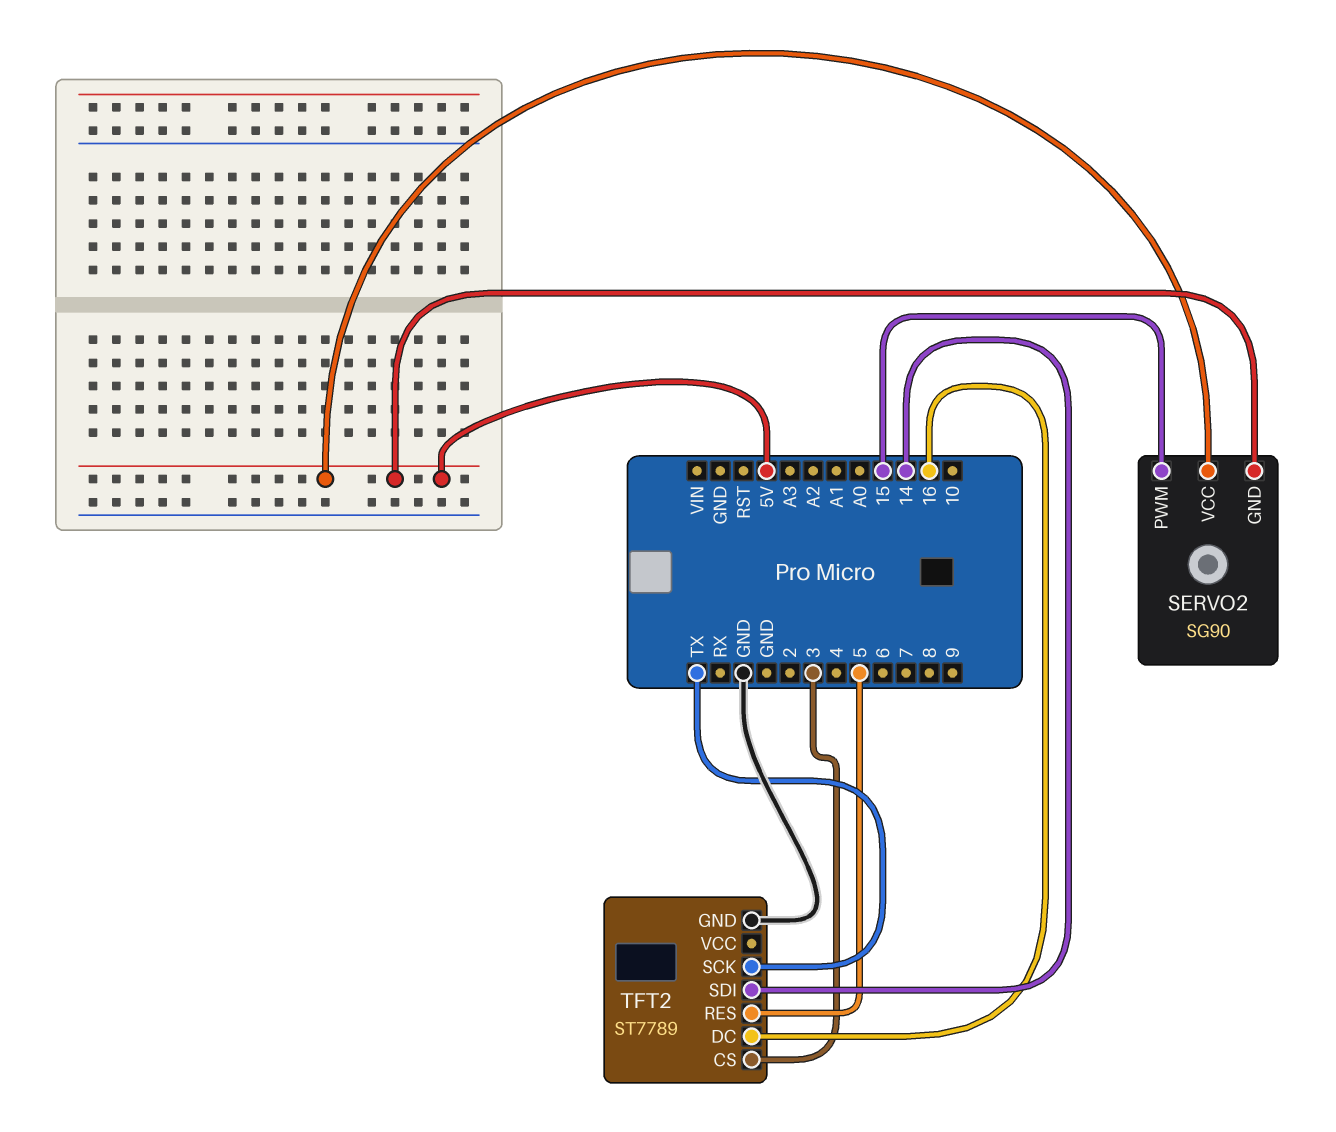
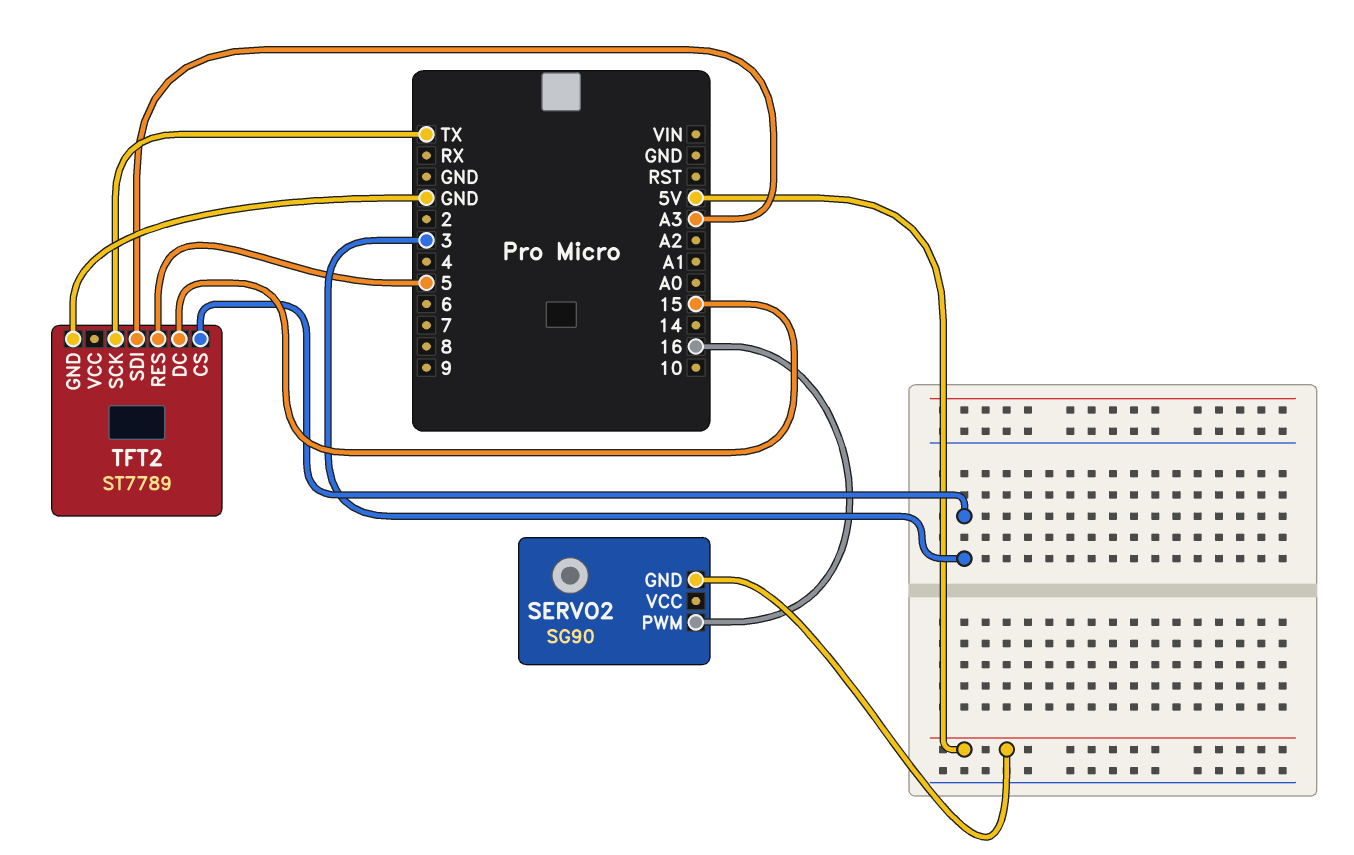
SERVO2 pin PWM: 15 -> 16
SERVO2 pin VCC: 5V -> none
TFT2 pin DC: 16 -> 15
TFT2 pin SDI: 14 -> A3

